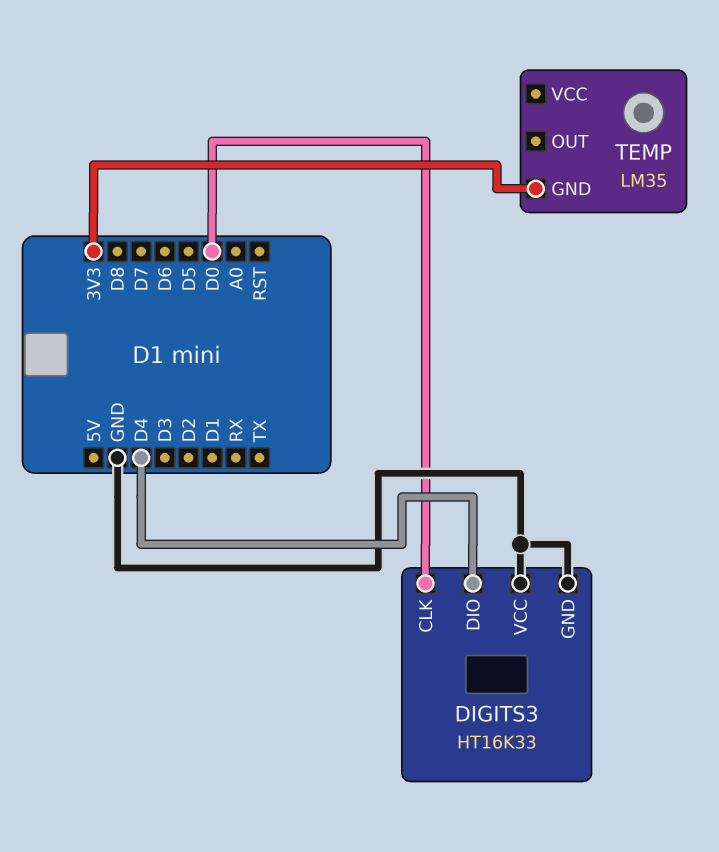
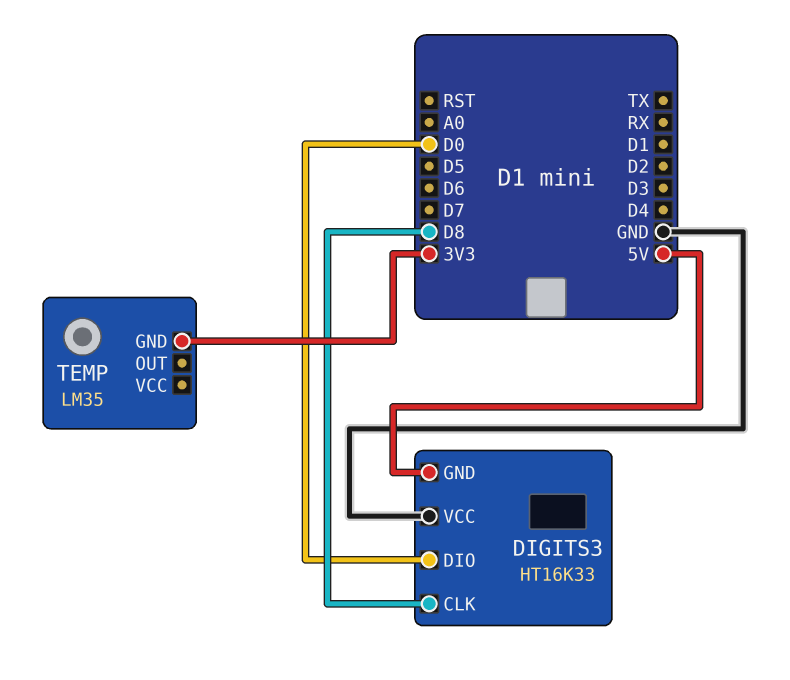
DIGITS3 pin CLK: D0 -> D8
DIGITS3 pin DIO: D4 -> D0
DIGITS3 pin GND: GND -> 5V

